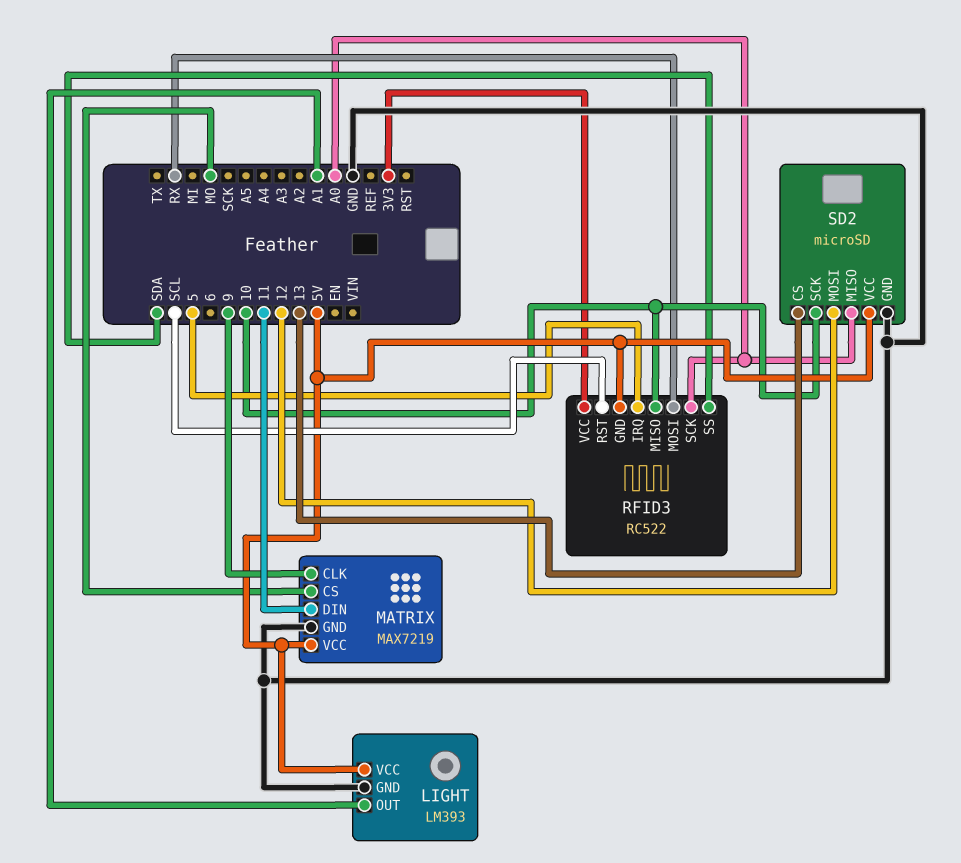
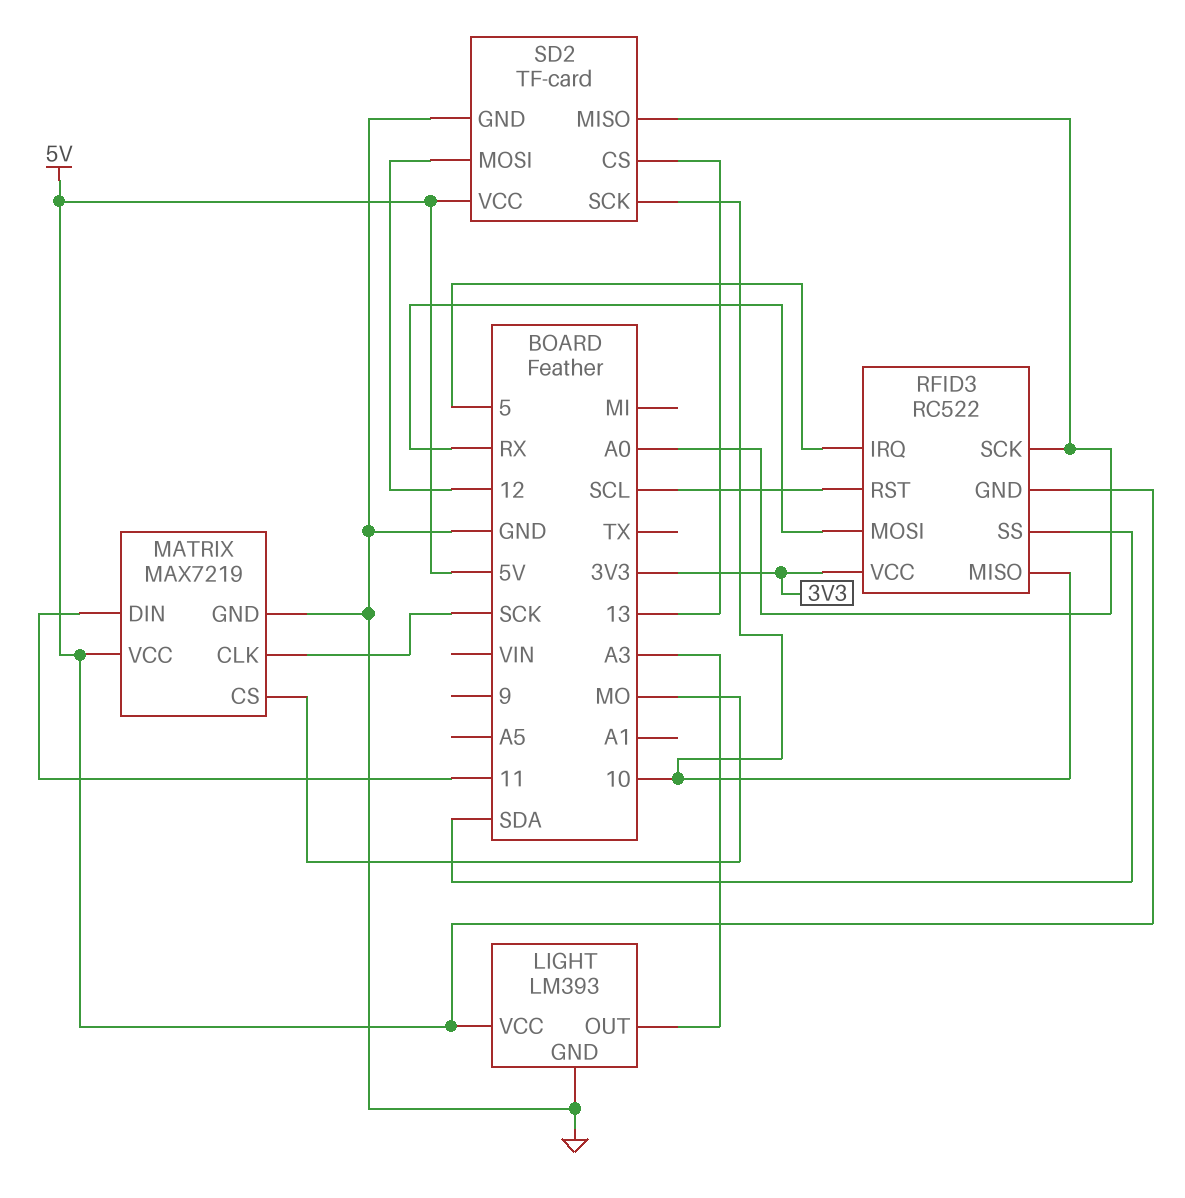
LIGHT pin OUT: A1 -> A3
MATRIX pin CLK: 9 -> SCK
SD2: microSD -> TF-card

